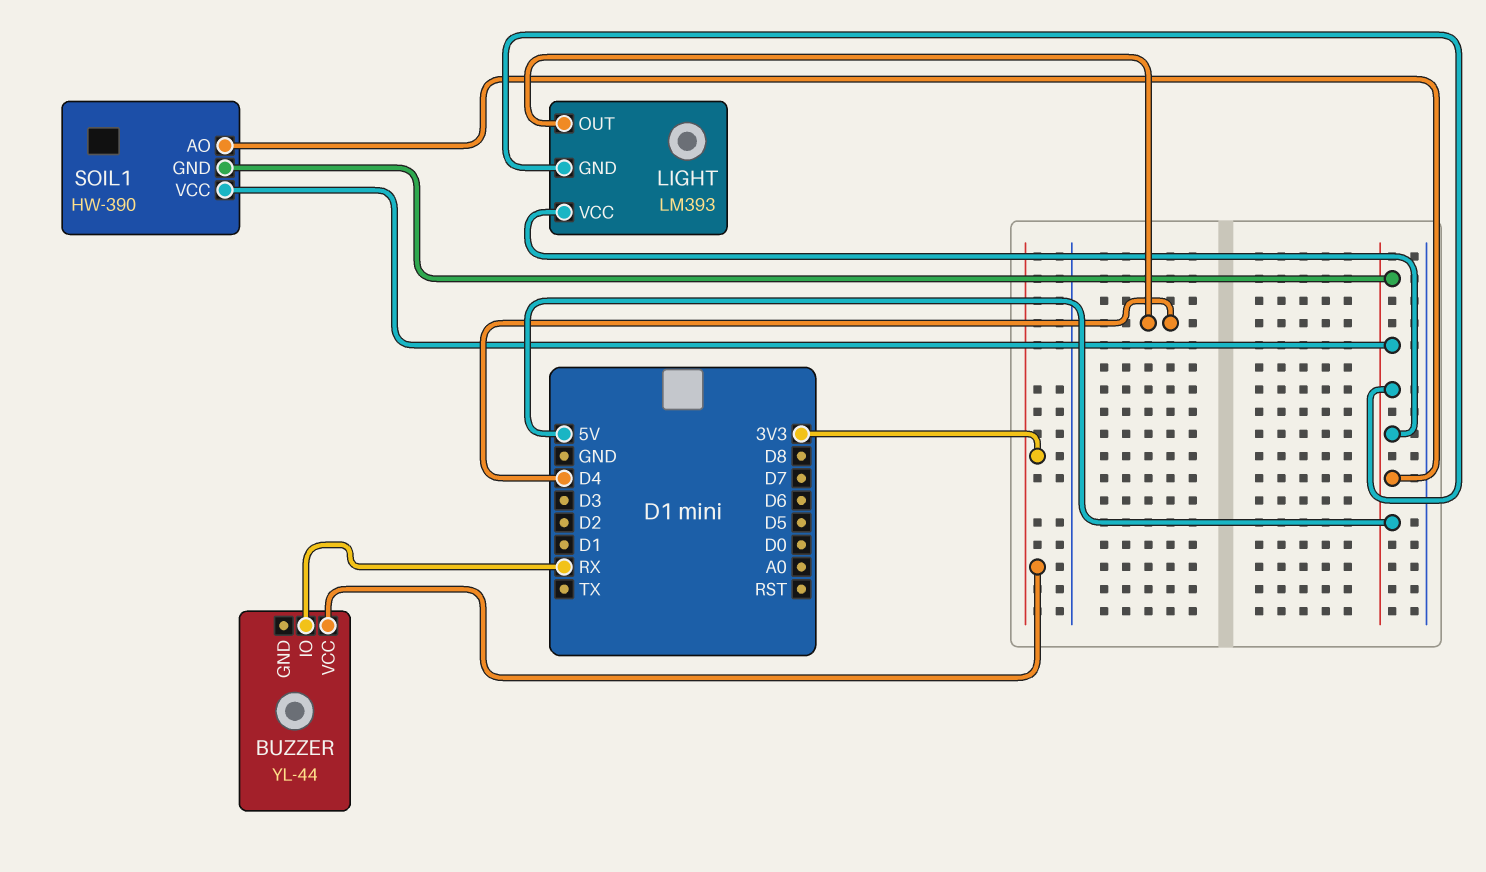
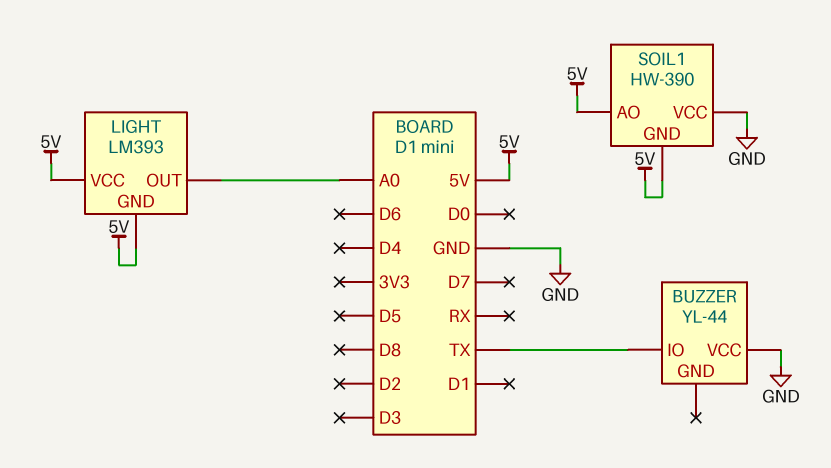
BUZZER pin IO: RX -> TX
BUZZER pin VCC: 3V3 -> GND
LIGHT pin OUT: D4 -> A0
SOIL1 pin VCC: 5V -> GND

